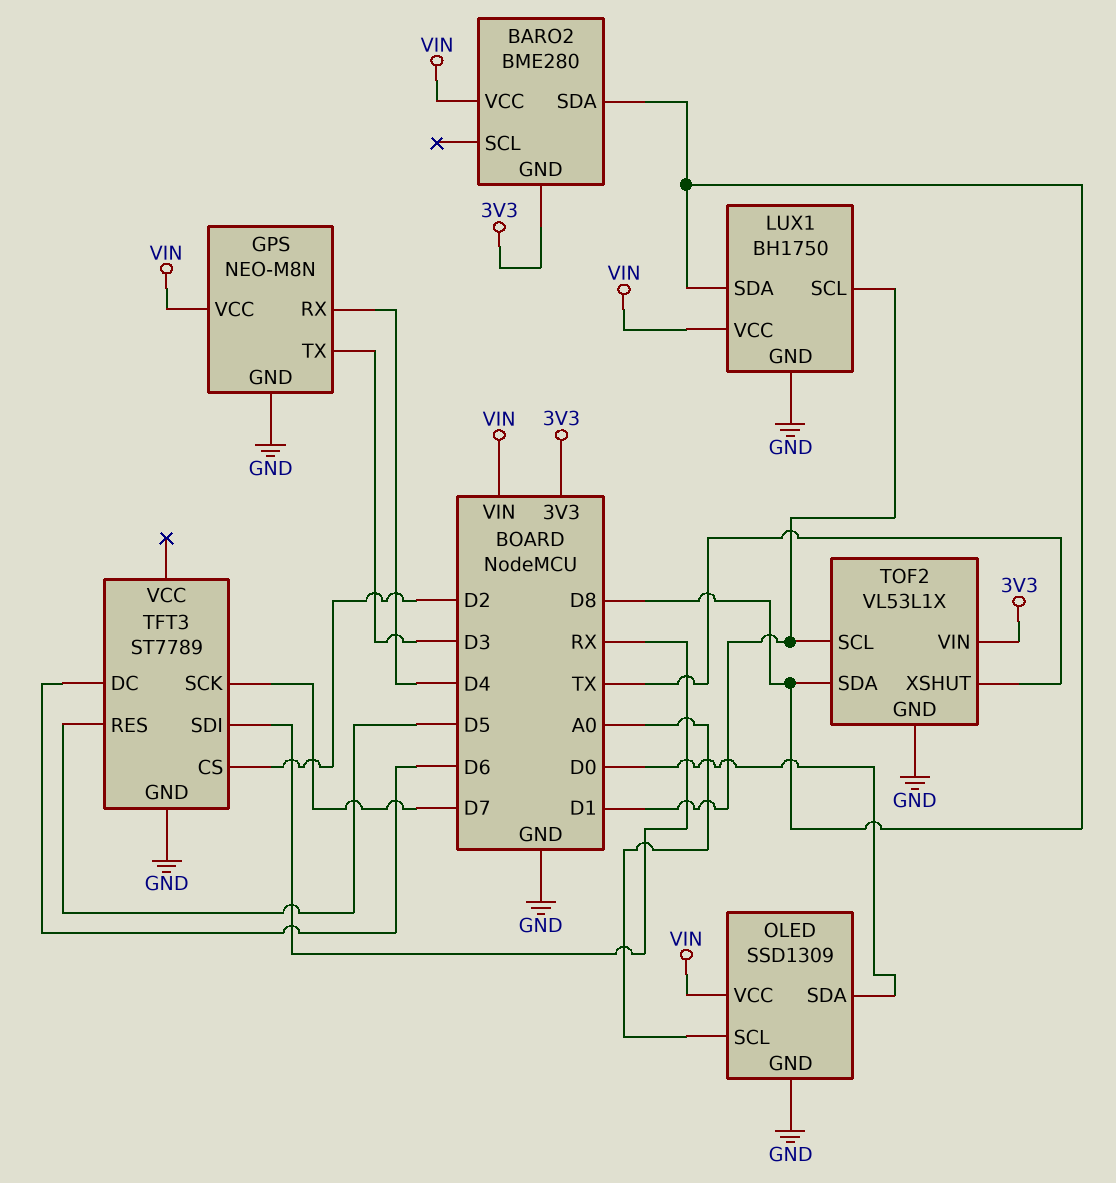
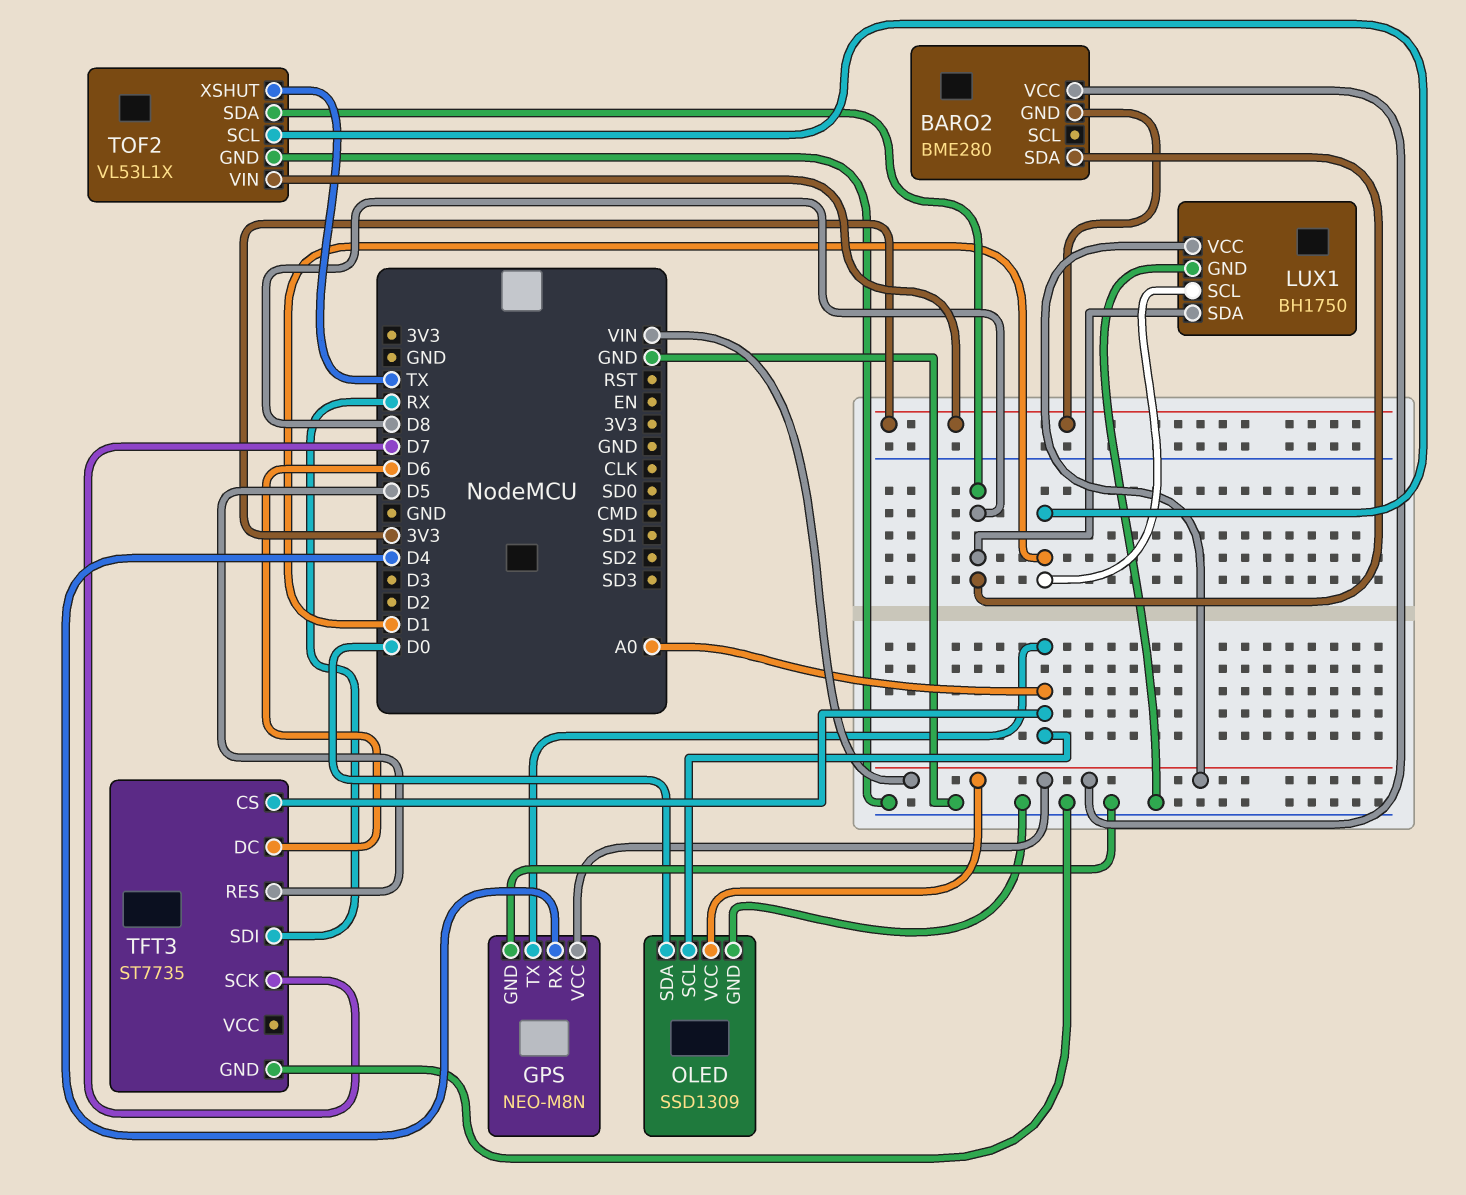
GPS pin TX: D3 -> A0
TFT3: ST7789 -> ST7735
TFT3 pin CS: D2 -> A0

